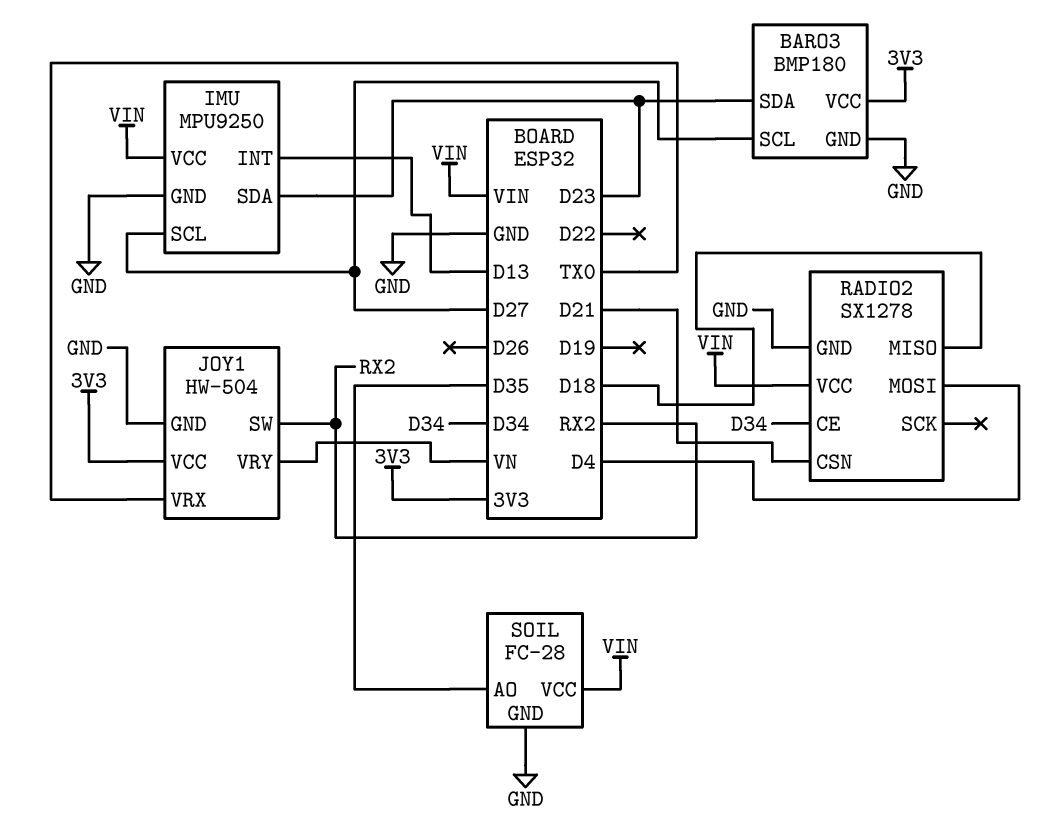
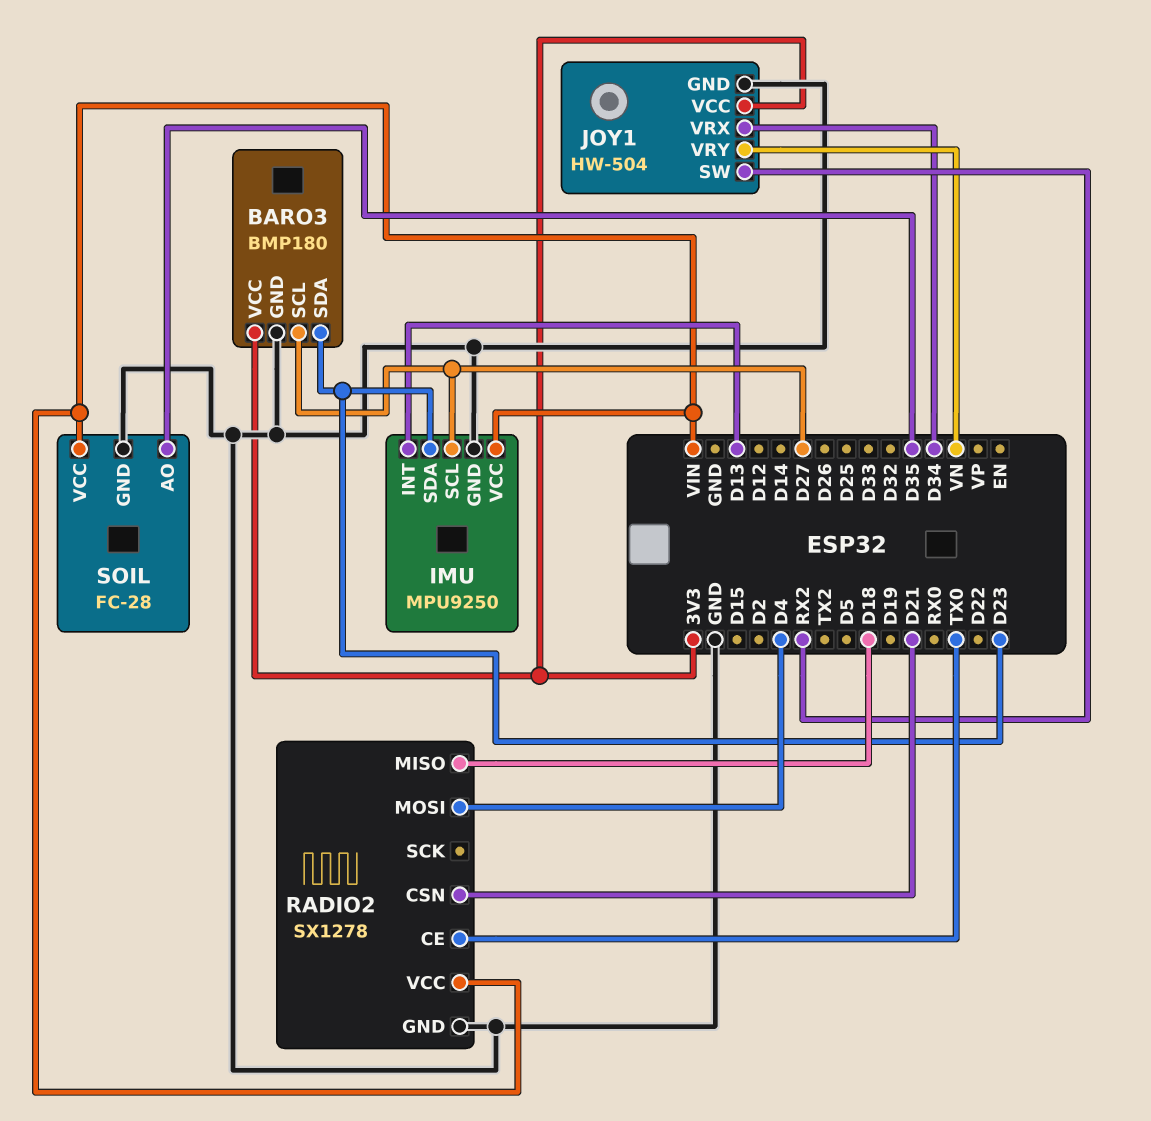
JOY1 pin VRX: TX0 -> D34
RADIO2 pin CE: D34 -> TX0

